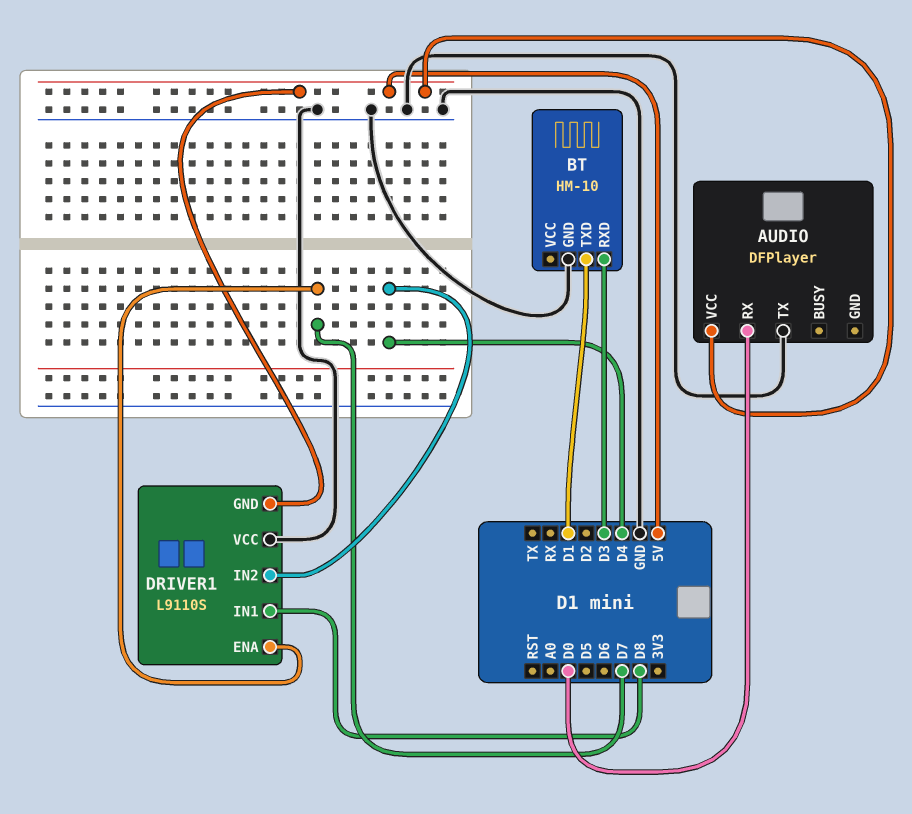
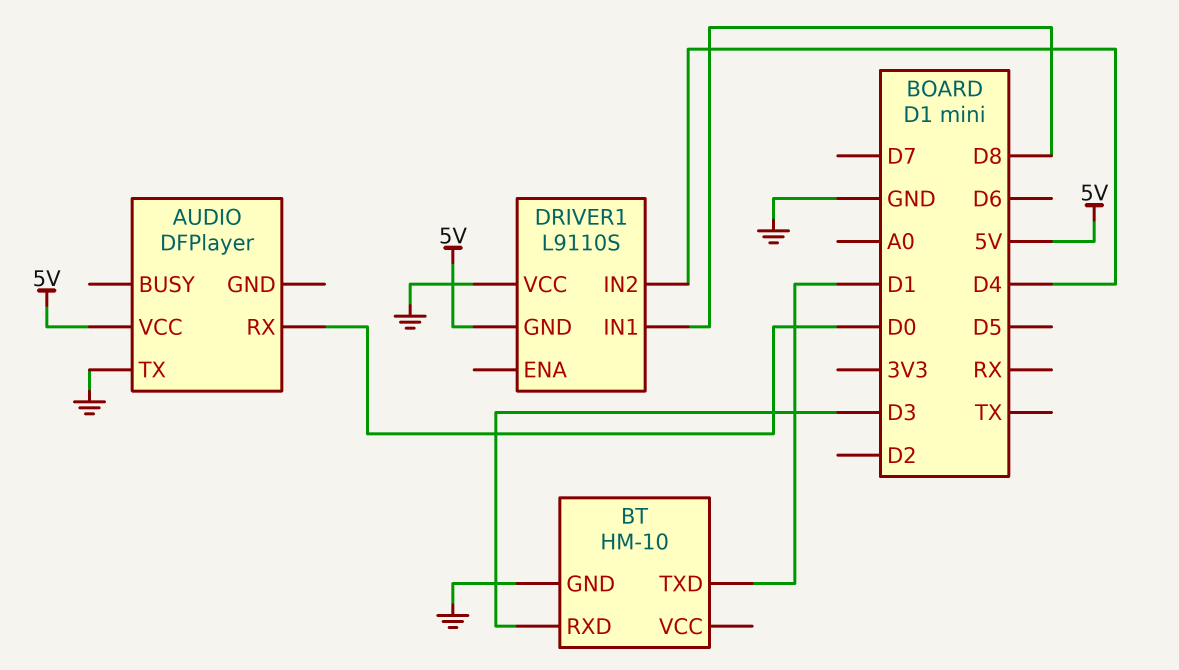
DRIVER1 pin ENA: D7 -> none

